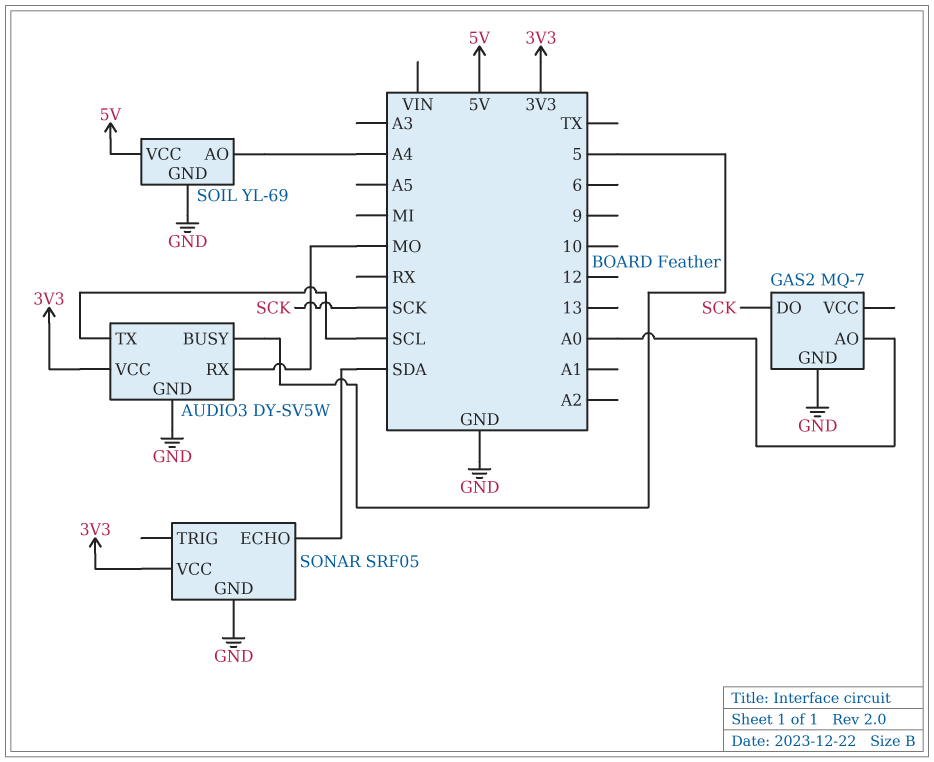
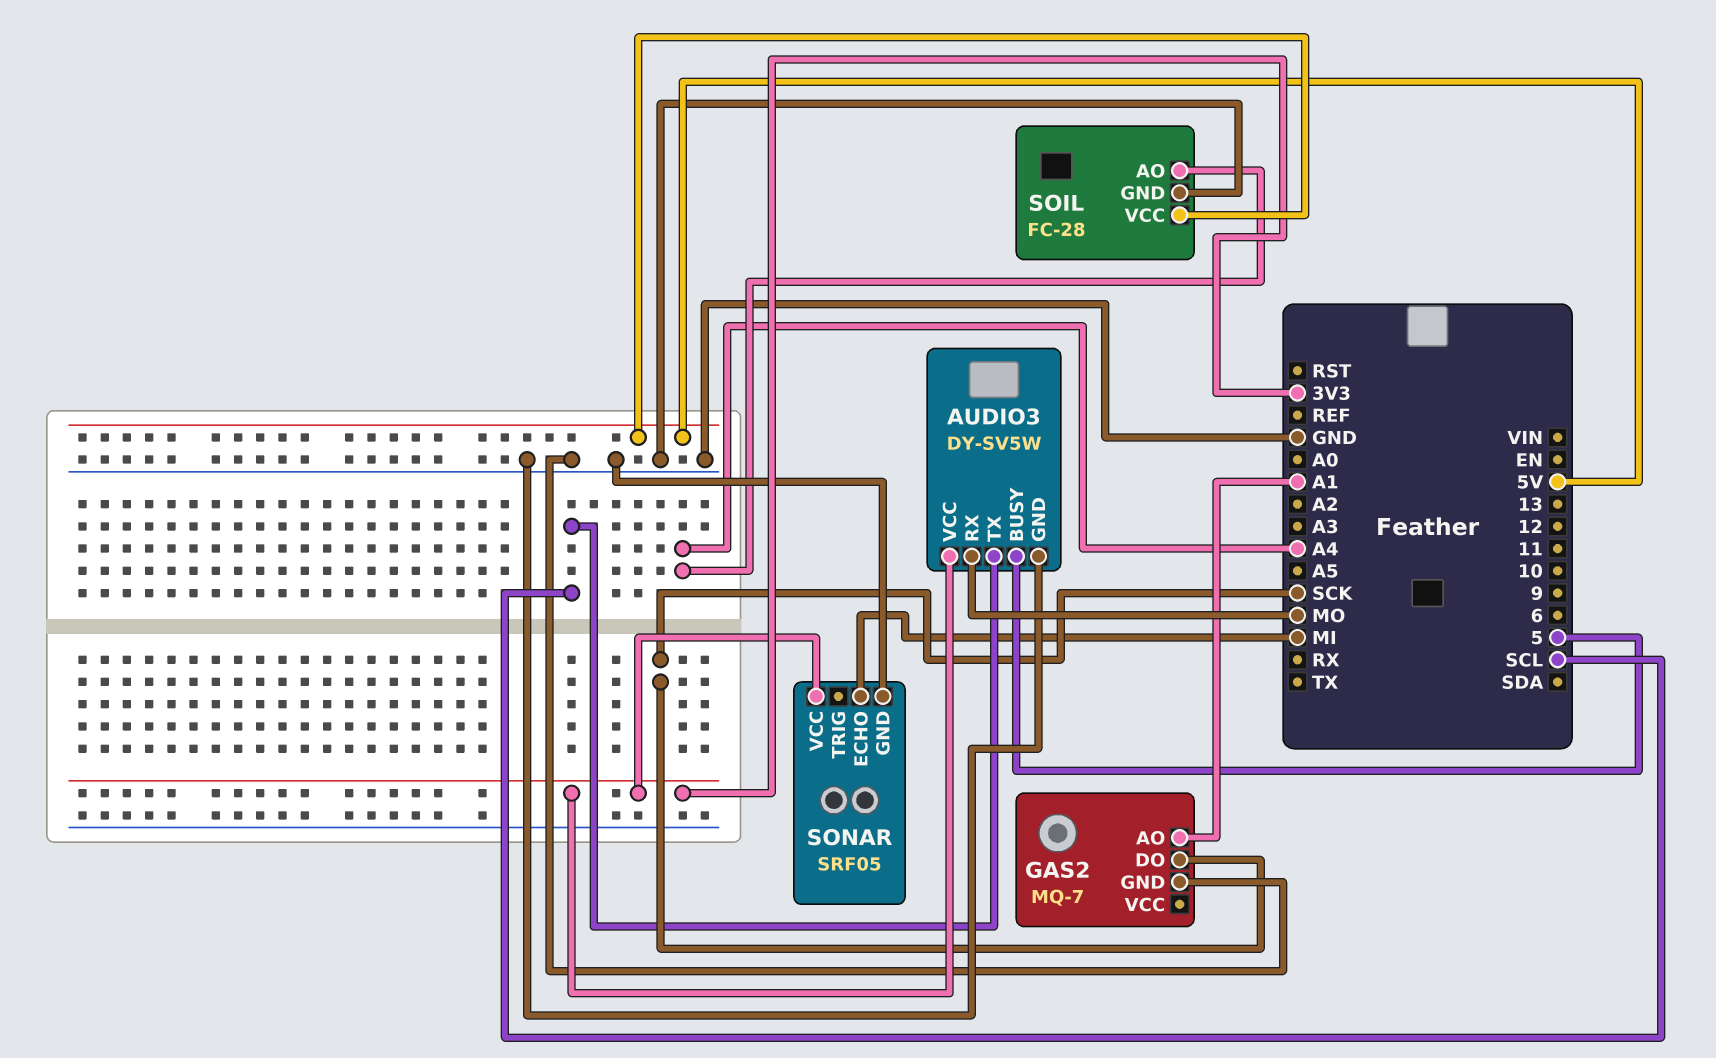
GAS2 pin AO: A0 -> A1
SOIL: YL-69 -> FC-28
SONAR pin ECHO: SDA -> MI

